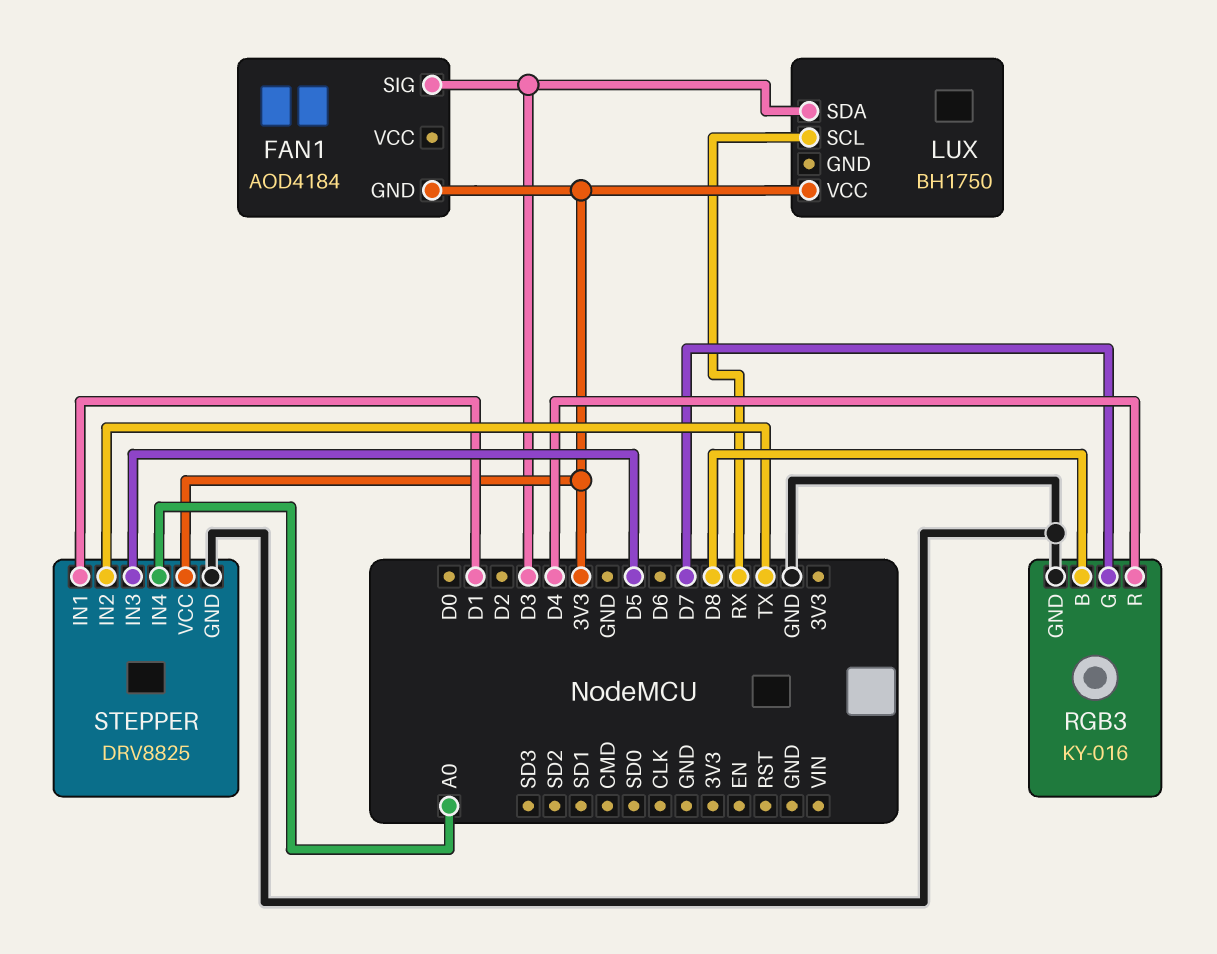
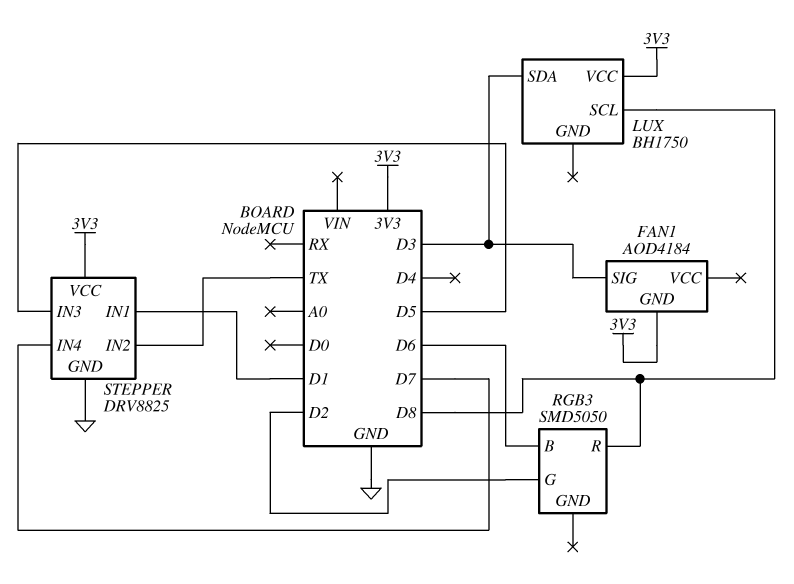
LUX pin SCL: RX -> D8
RGB3: KY-016 -> SMD5050
RGB3 pin B: D8 -> D6
RGB3 pin G: D7 -> D2
RGB3 pin GND: GND -> none
RGB3 pin R: D4 -> D8
STEPPER pin IN4: A0 -> D7

